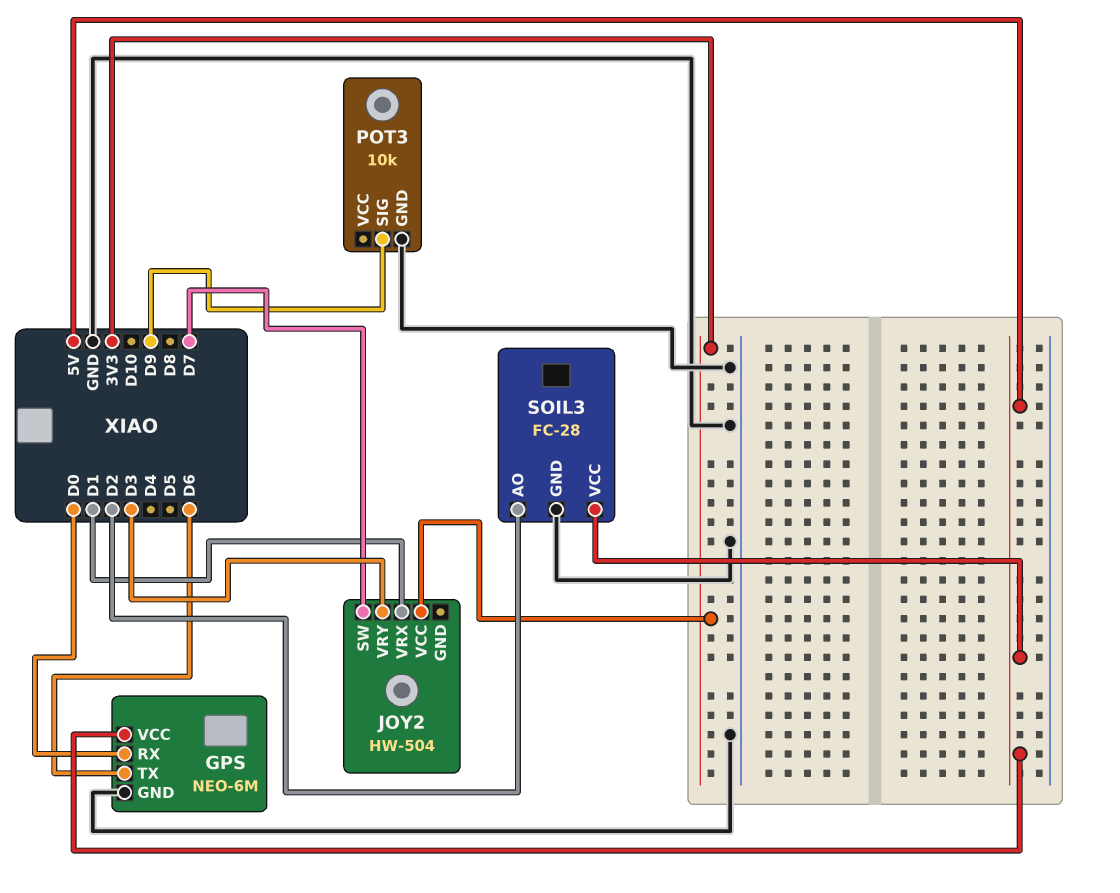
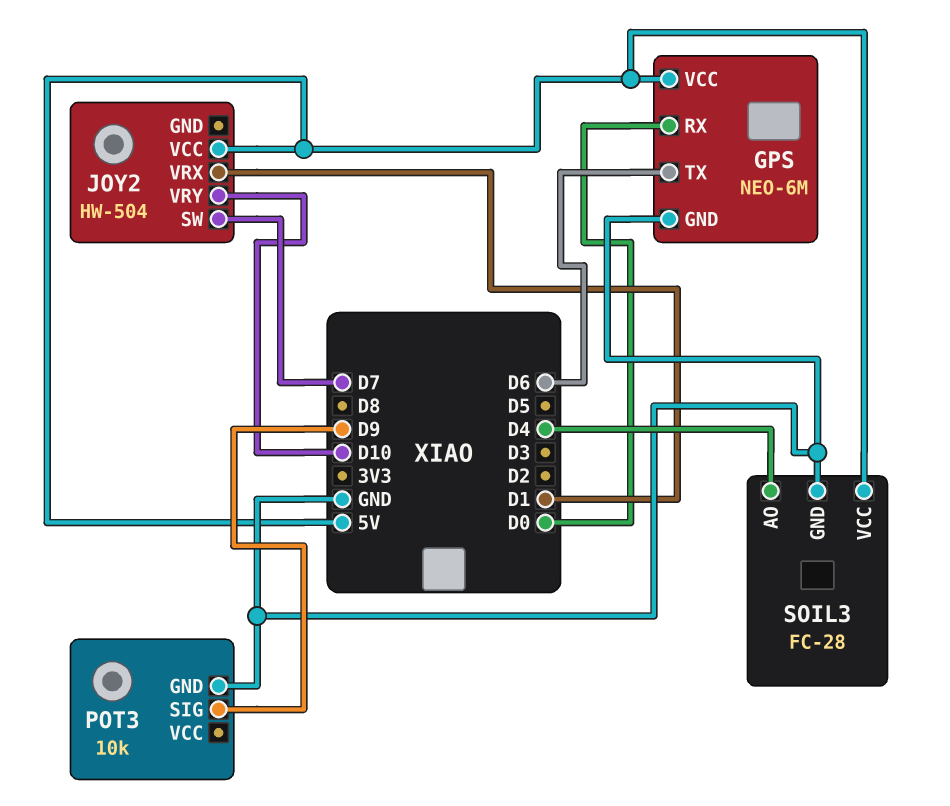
JOY2 pin VCC: 3V3 -> 5V
JOY2 pin VRY: D3 -> D10
SOIL3 pin AO: D2 -> D4

